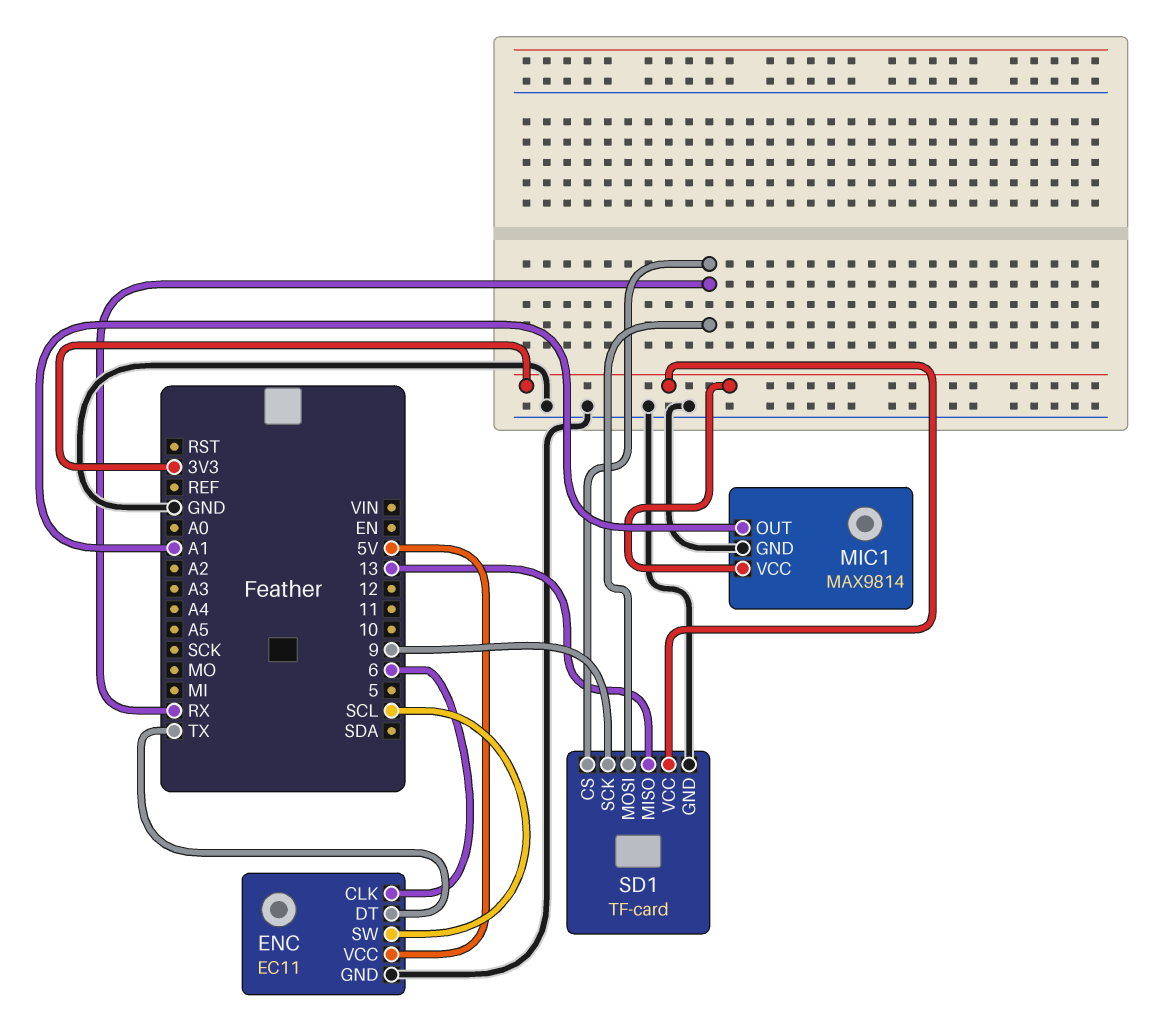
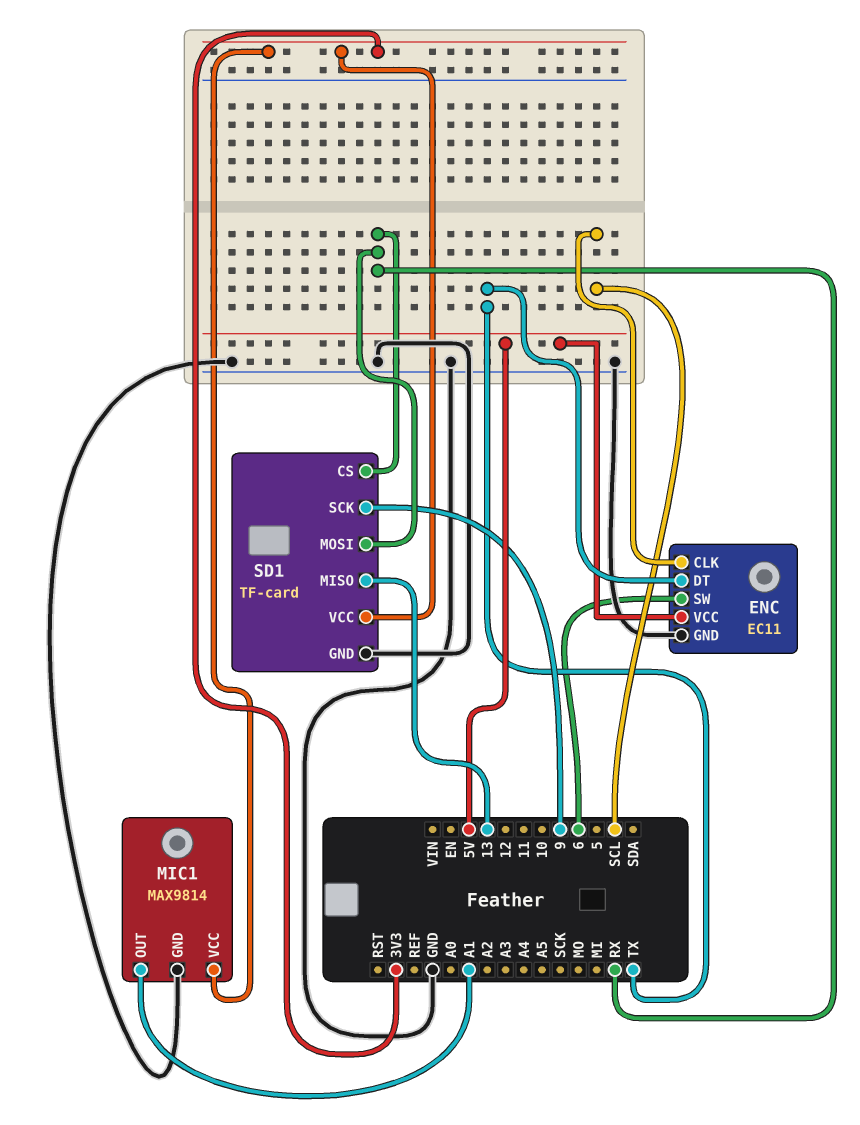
ENC pin CLK: 6 -> SCL
ENC pin SW: SCL -> 6

